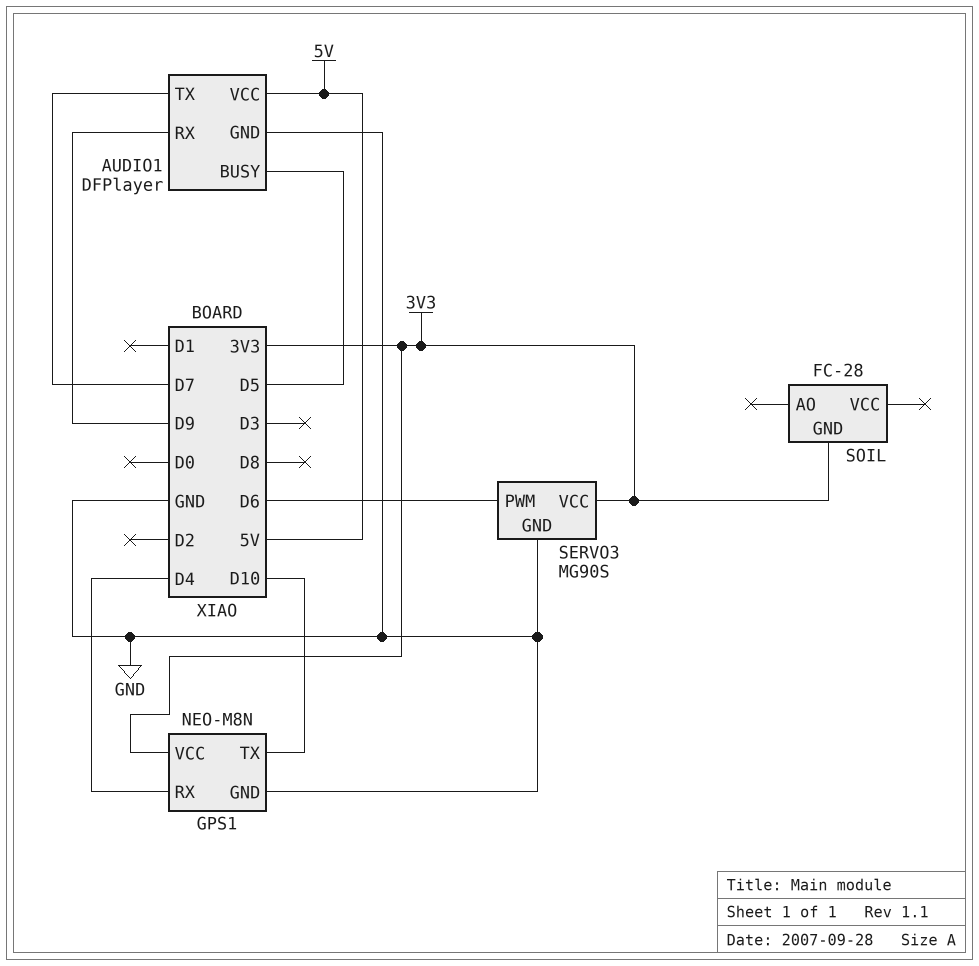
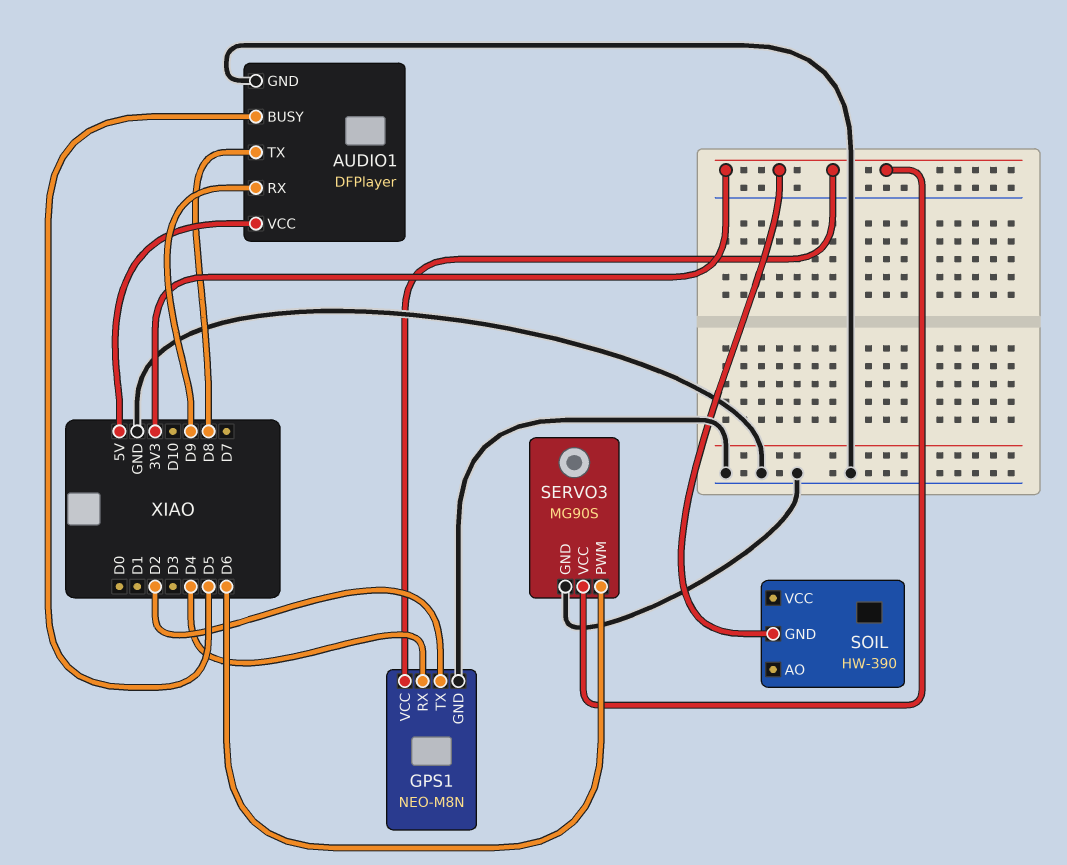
AUDIO1 pin TX: D7 -> D8
GPS1 pin TX: D10 -> D2
SOIL: FC-28 -> HW-390

